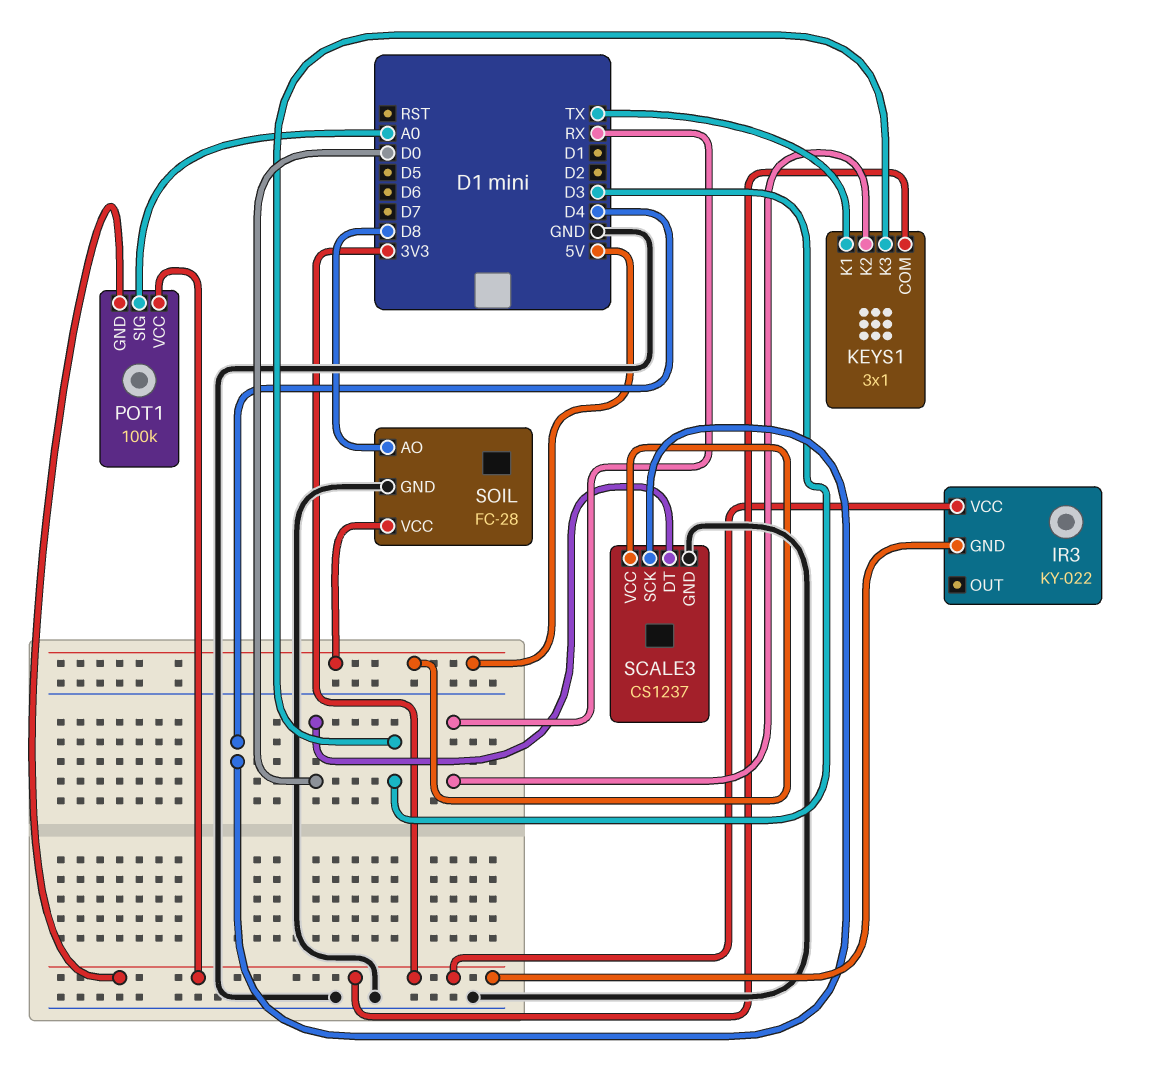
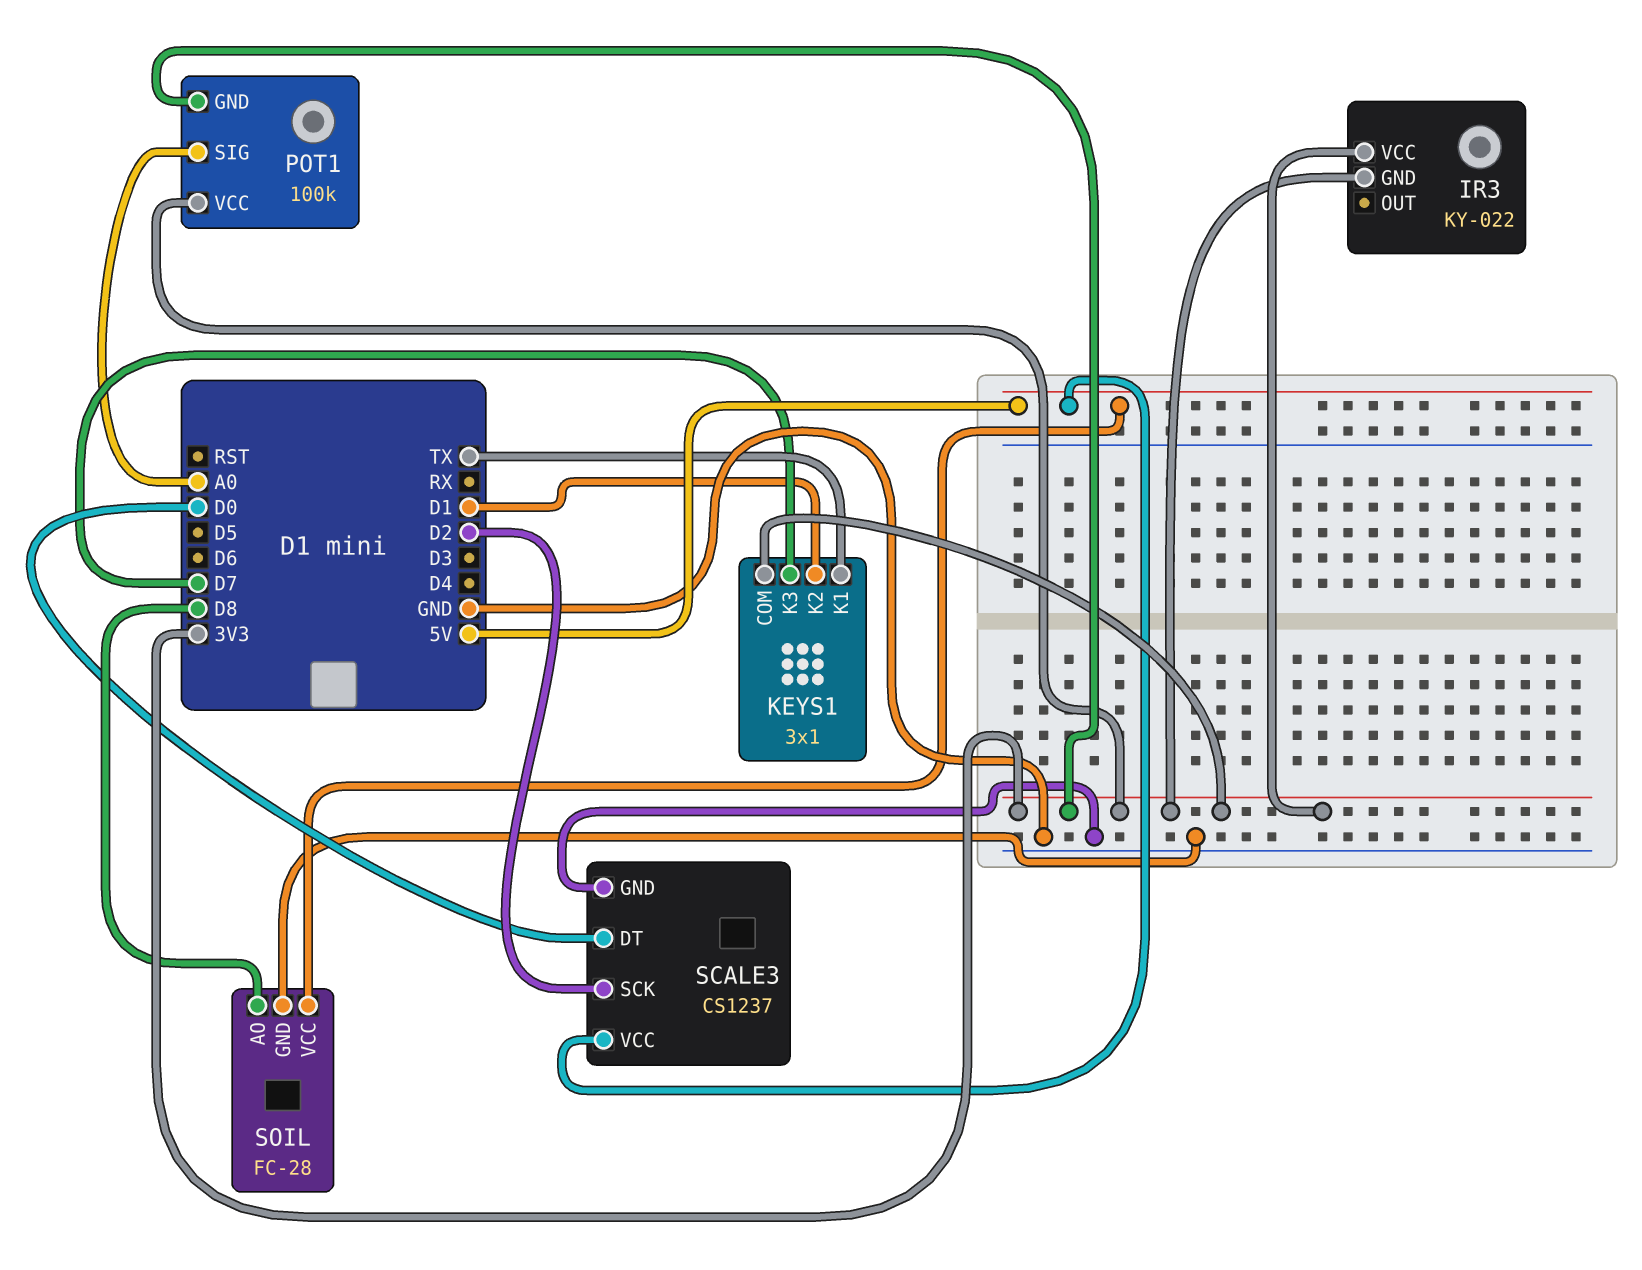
KEYS1 pin K2: RX -> D1
KEYS1 pin K3: D3 -> D7
SCALE3 pin SCK: D4 -> D2

